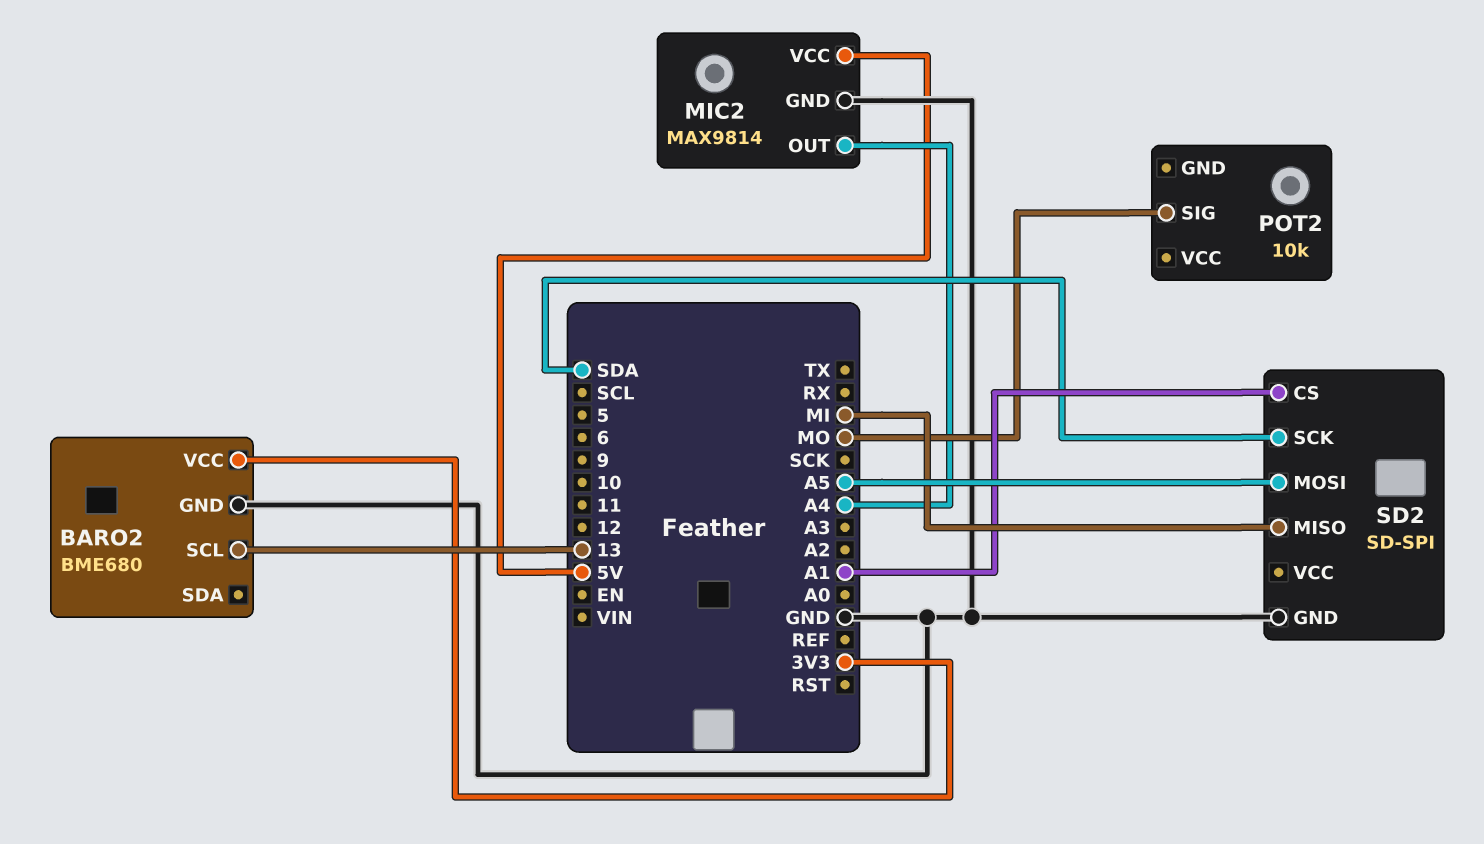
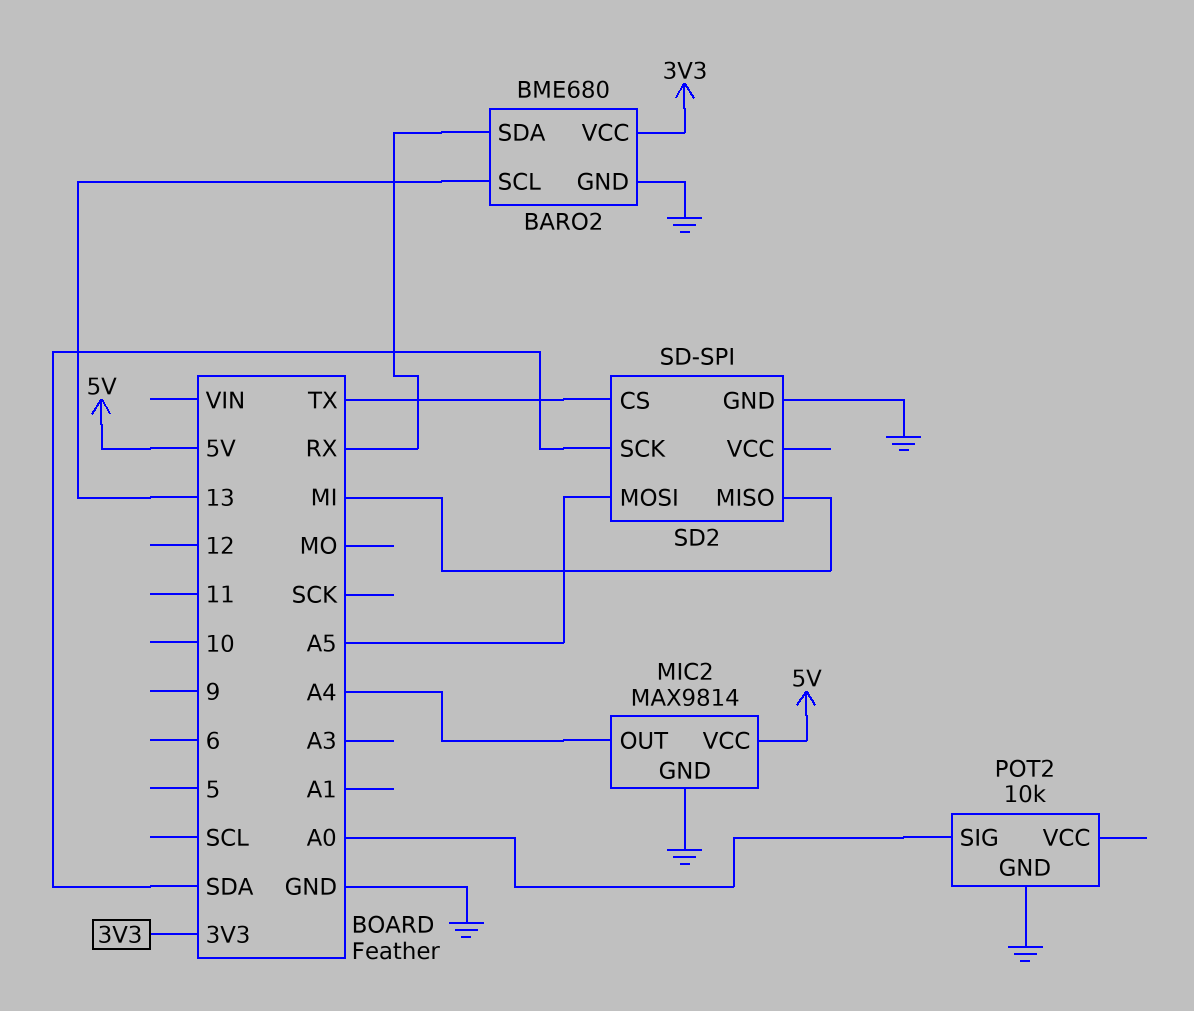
BARO2 pin SDA: none -> RX
POT2 pin GND: none -> GND
POT2 pin SIG: MO -> A0
SD2 pin CS: A1 -> TX

